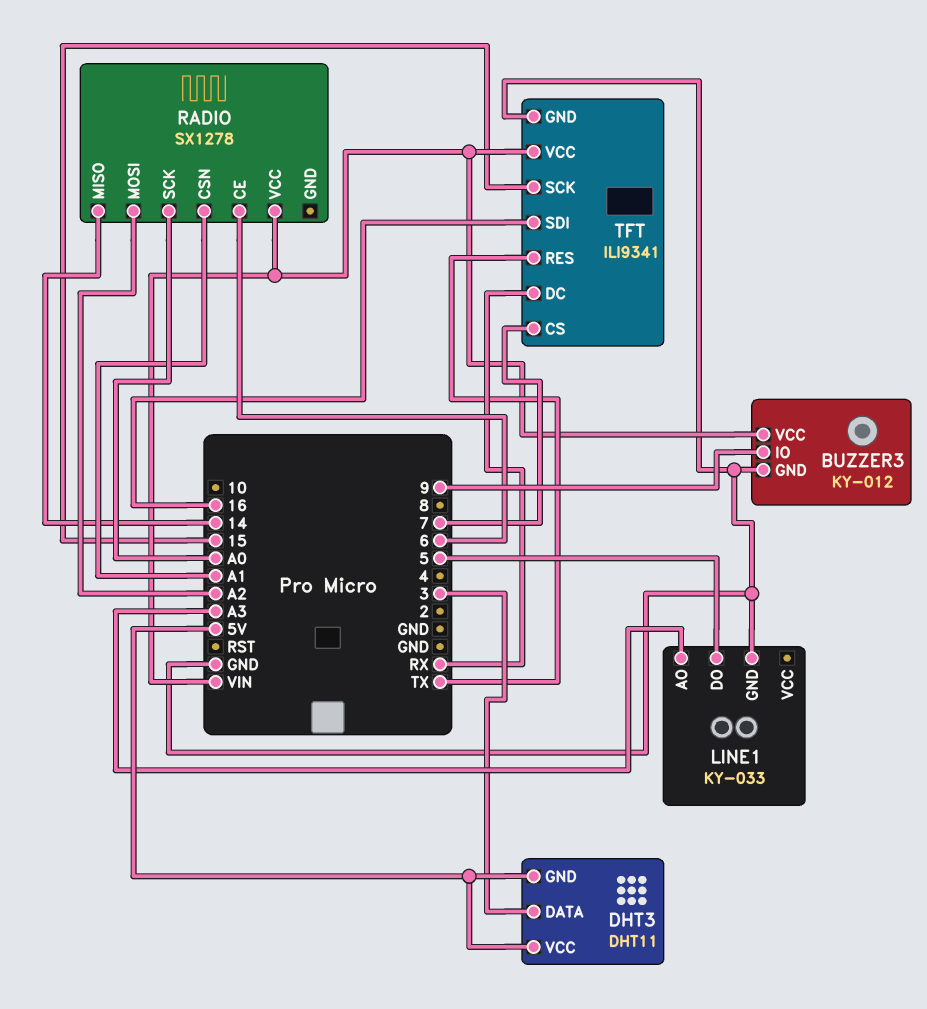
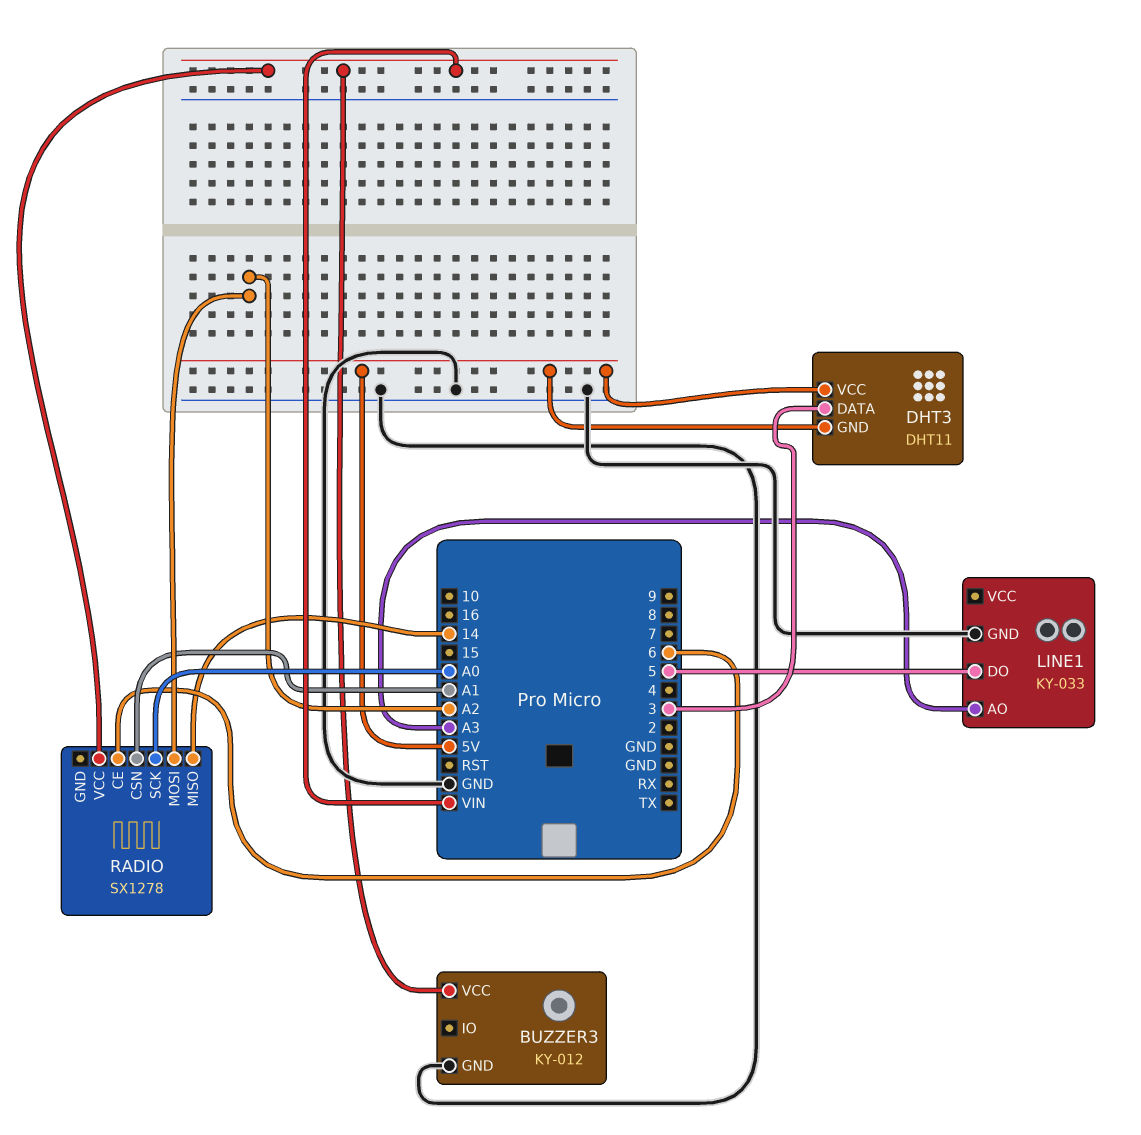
BUZZER3 pin IO: 9 -> none
TFT: ILI9341 -> none
TFT pin CS: 7 -> none
TFT pin DC: RX -> none
TFT pin GND: GND -> none
TFT pin RES: TX -> none
TFT pin SCK: 15 -> none
TFT pin SDI: 16 -> none
TFT pin VCC: VIN -> none

